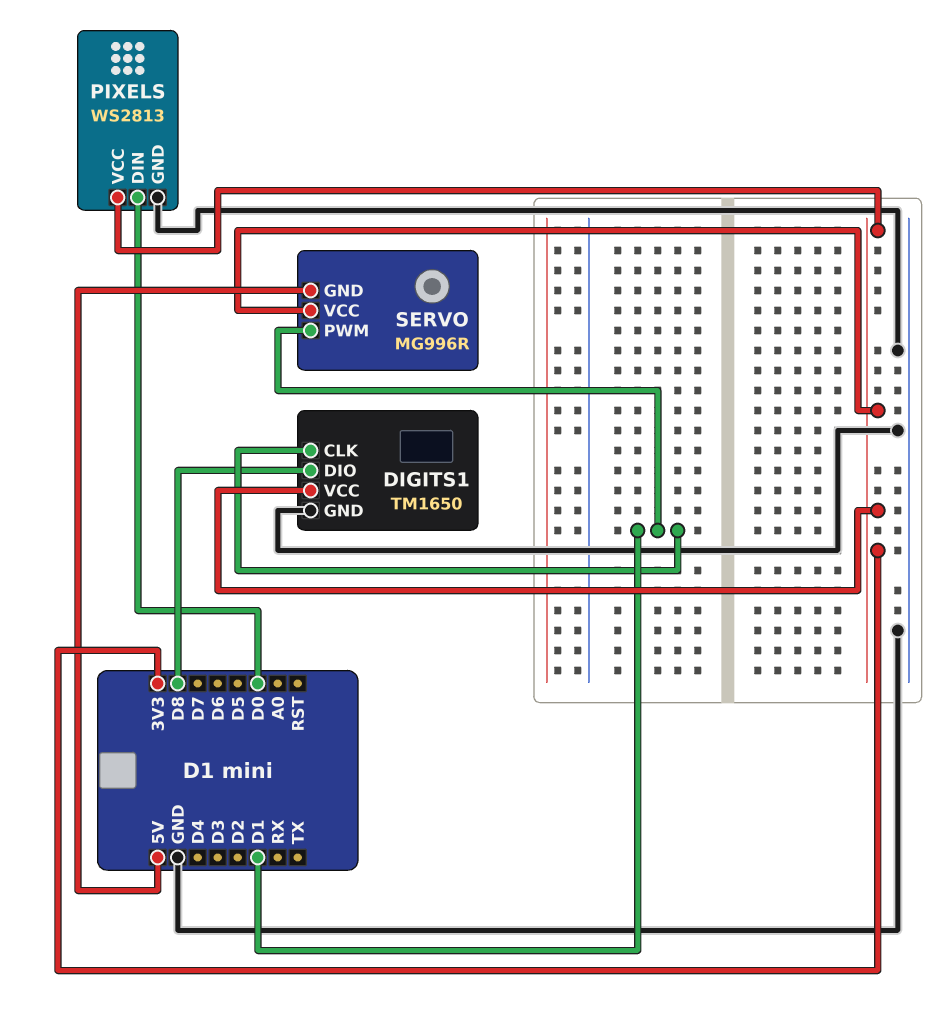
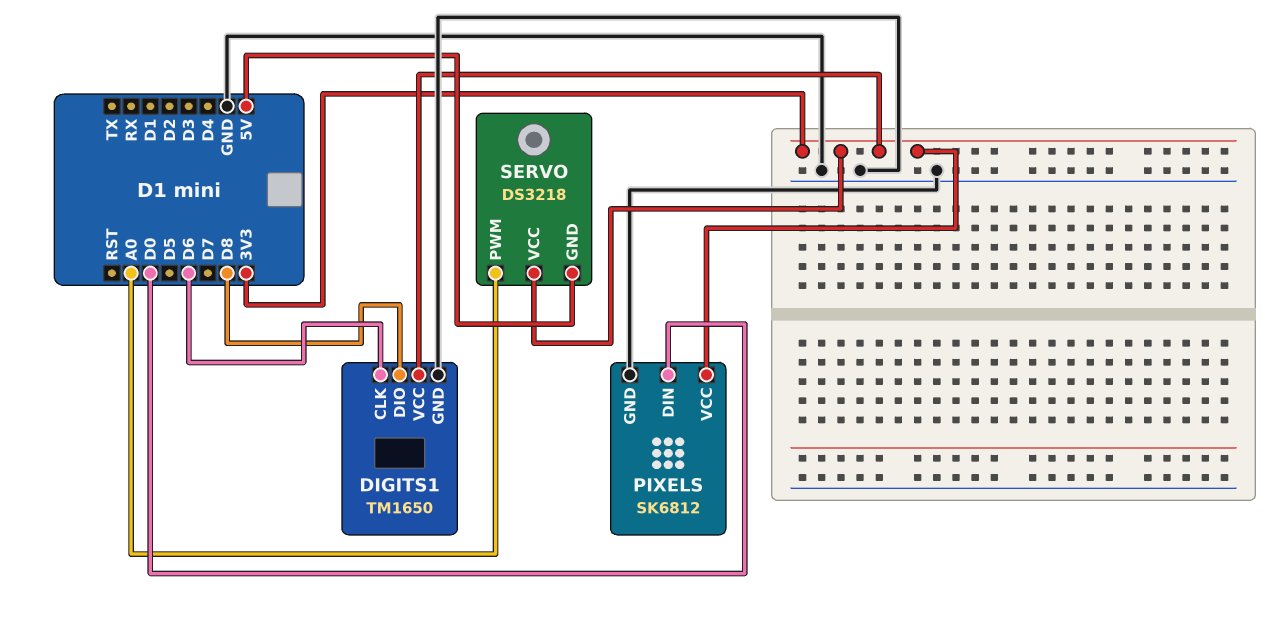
DIGITS1 pin CLK: D1 -> D6
PIXELS: WS2813 -> SK6812
SERVO: MG996R -> DS3218
SERVO pin PWM: D1 -> A0

